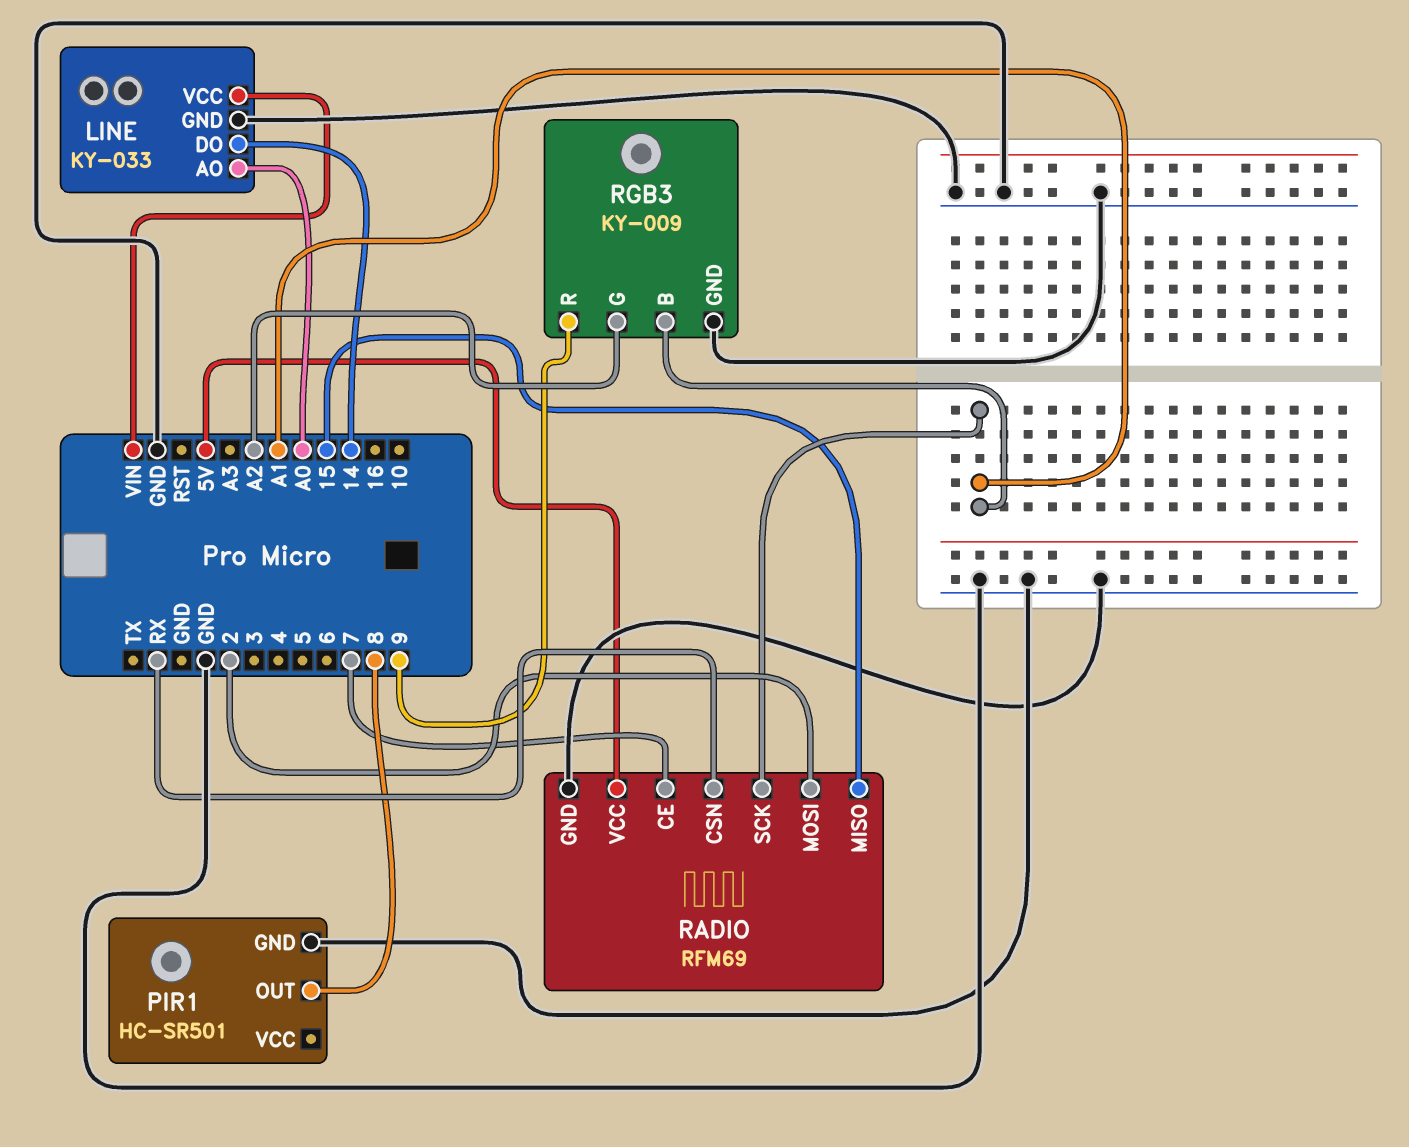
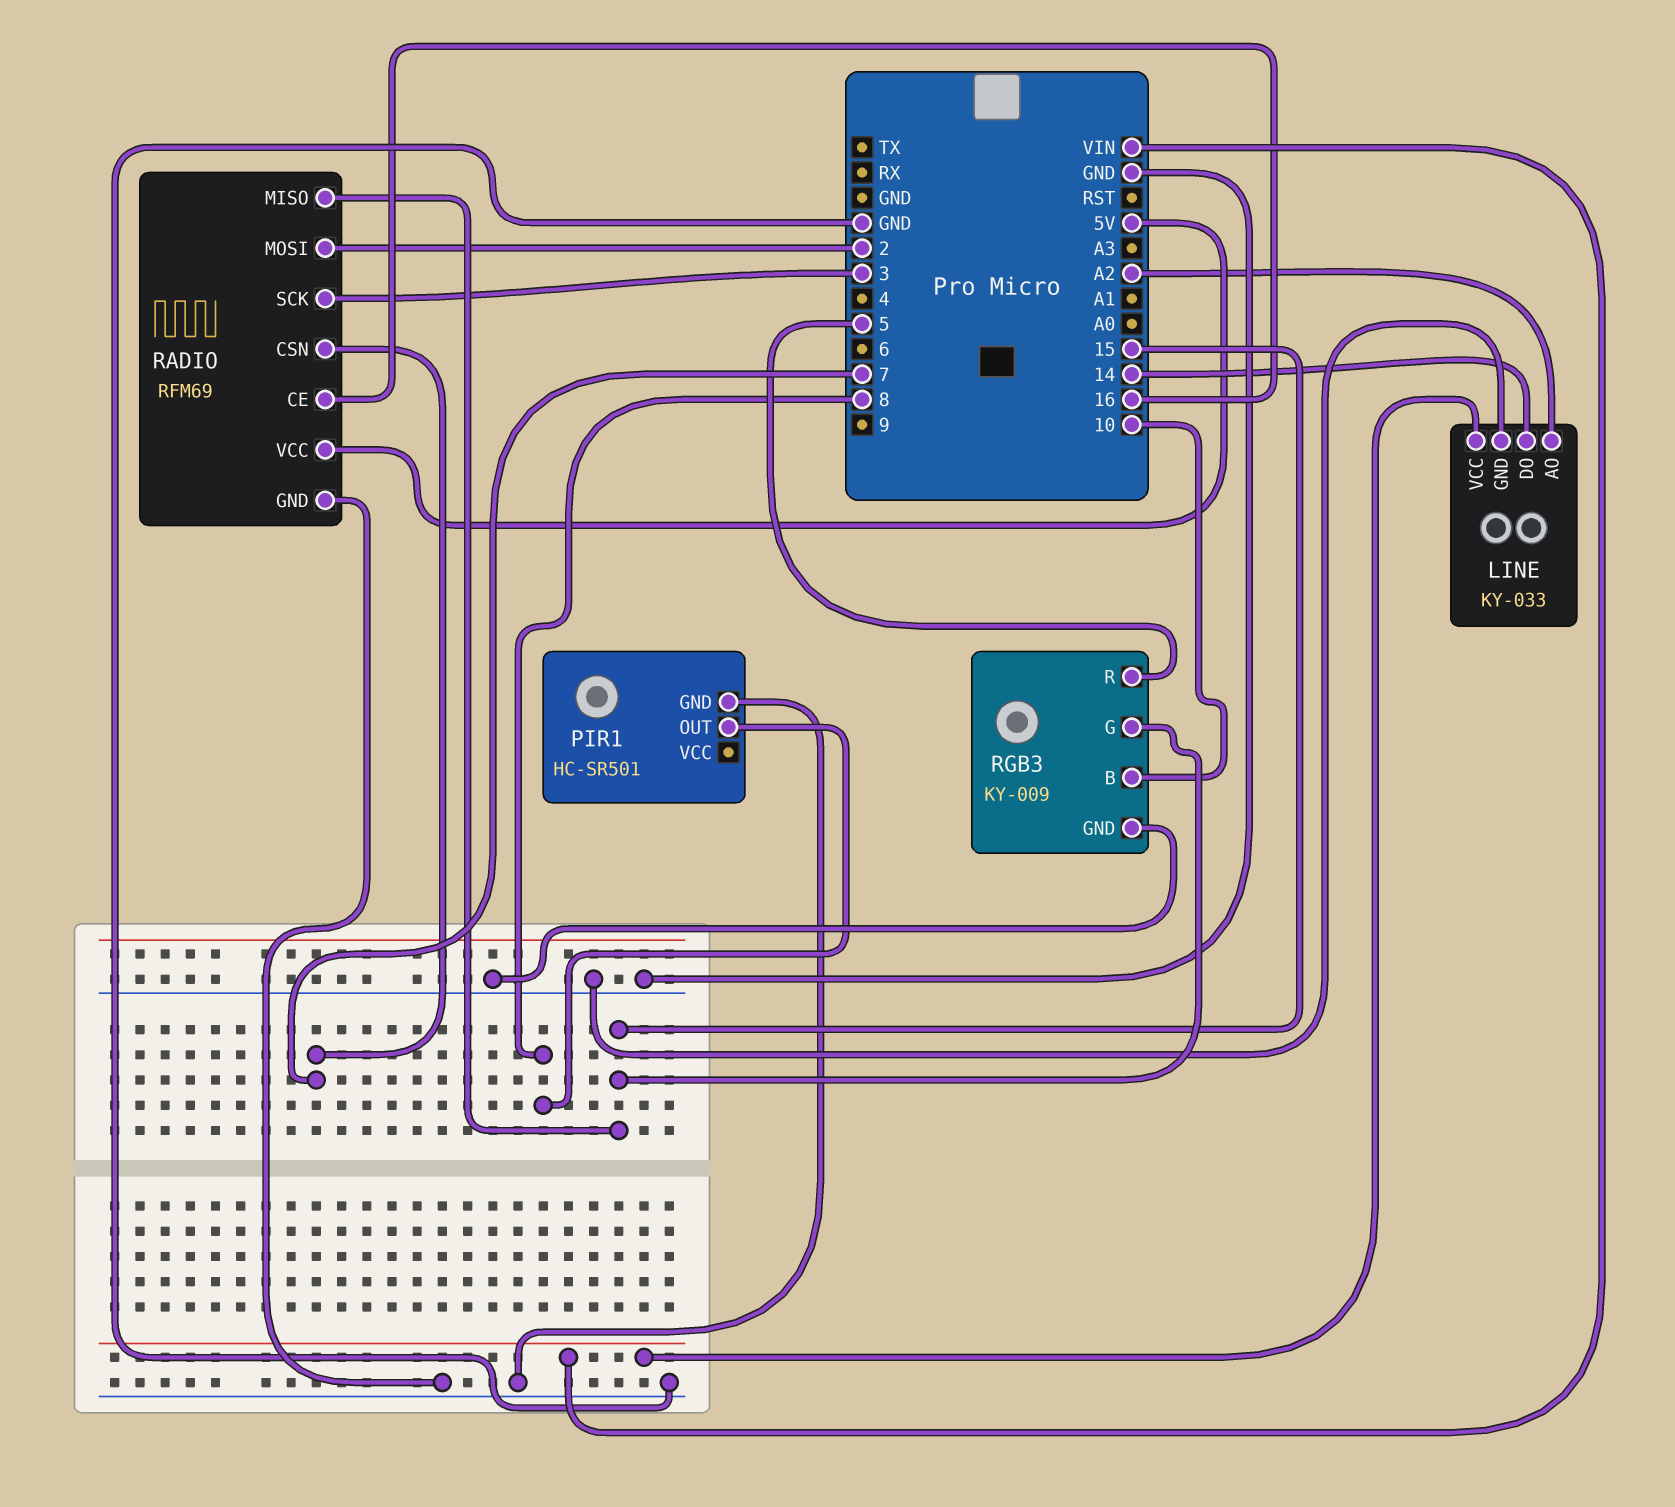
LINE pin AO: A0 -> A2
RADIO pin CE: 7 -> 16
RADIO pin CSN: RX -> 7
RADIO pin SCK: A1 -> 3
RGB3 pin B: A1 -> 10
RGB3 pin G: A2 -> 15
RGB3 pin R: 9 -> 5

